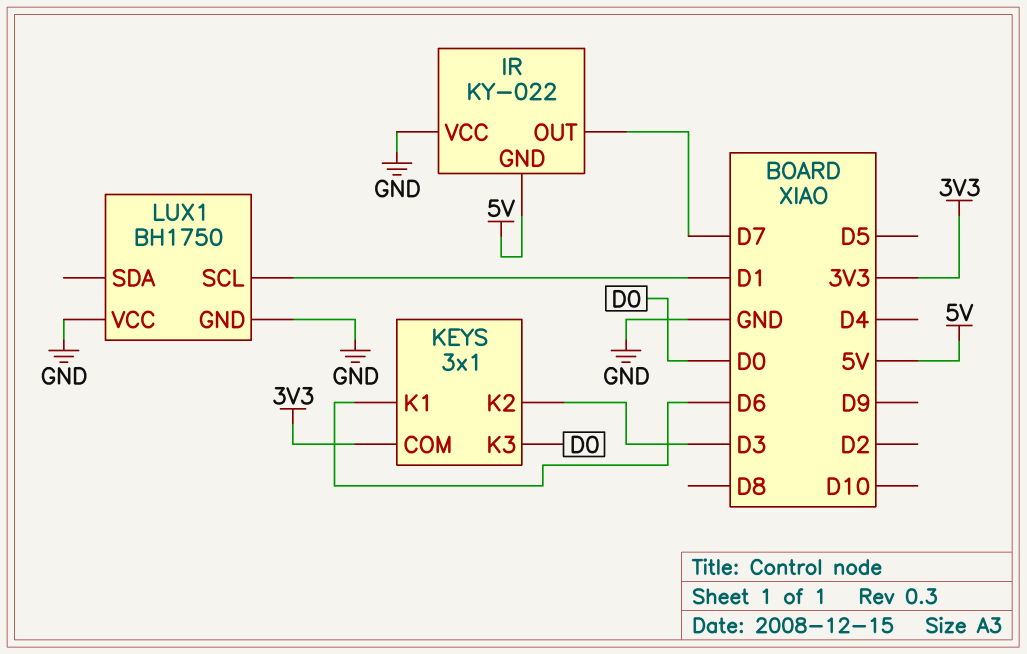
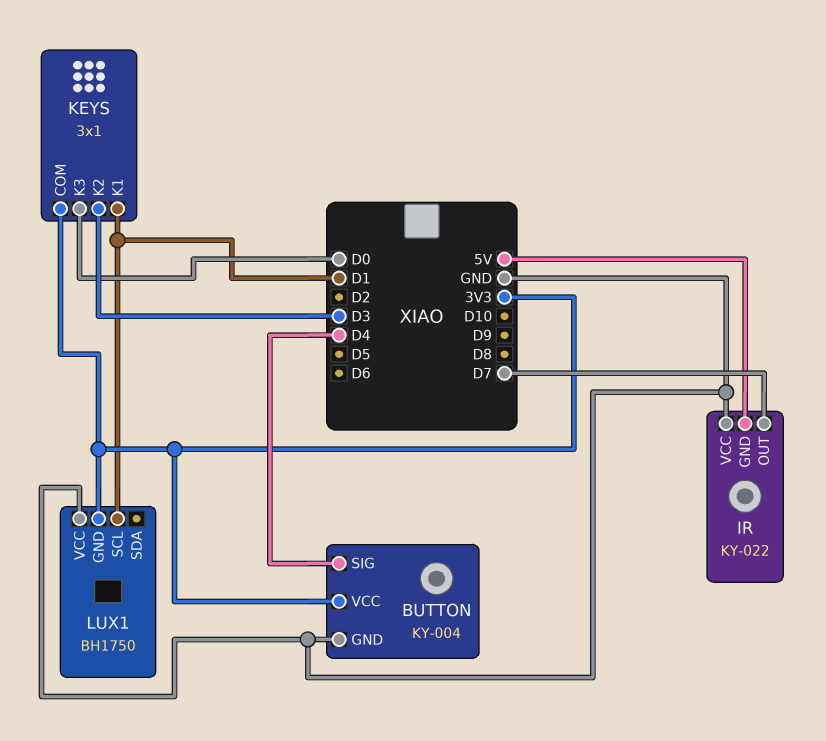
BUTTON: none -> KY-004
BUTTON pin GND: none -> GND
BUTTON pin SIG: none -> D4
BUTTON pin VCC: none -> 3V3
KEYS pin K1: D6 -> D1
LUX1 pin GND: GND -> 3V3

